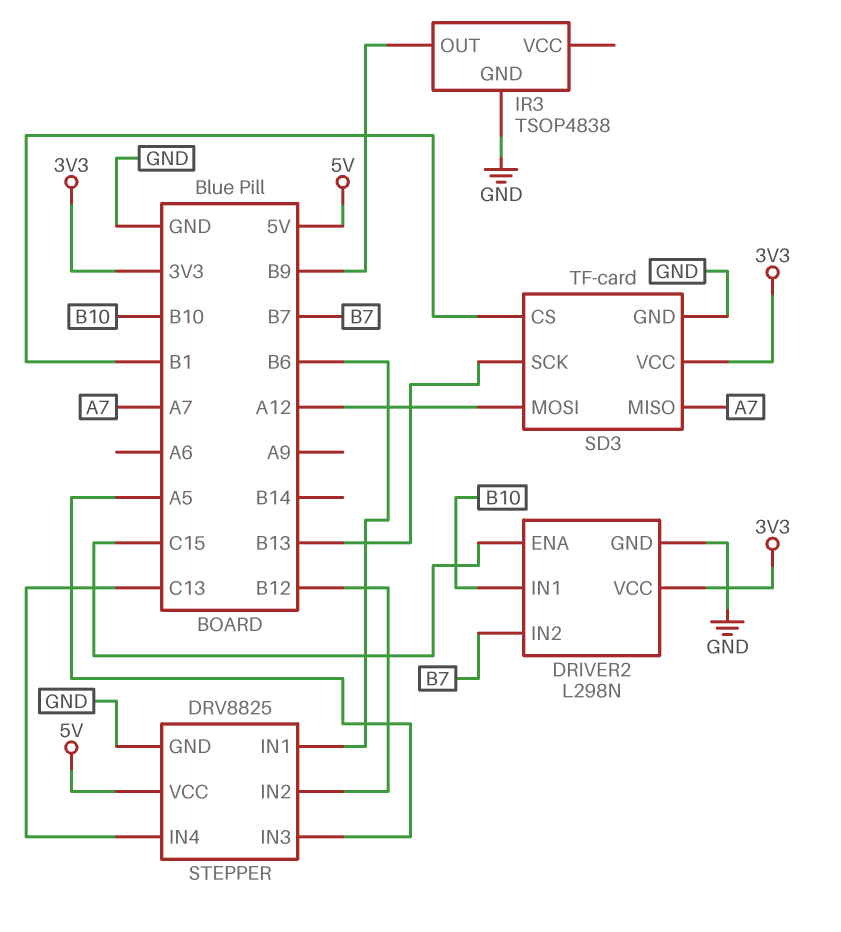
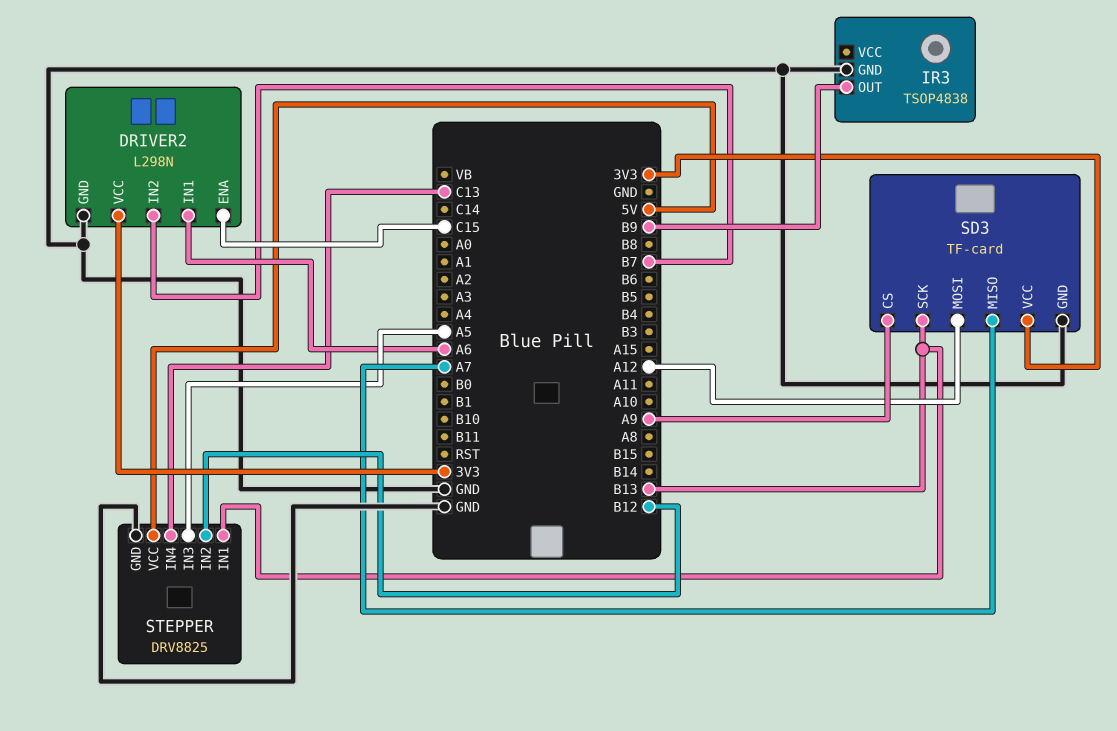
DRIVER2 pin IN1: B10 -> A6
SD3 pin CS: B1 -> A9
STEPPER pin IN1: B6 -> B13

